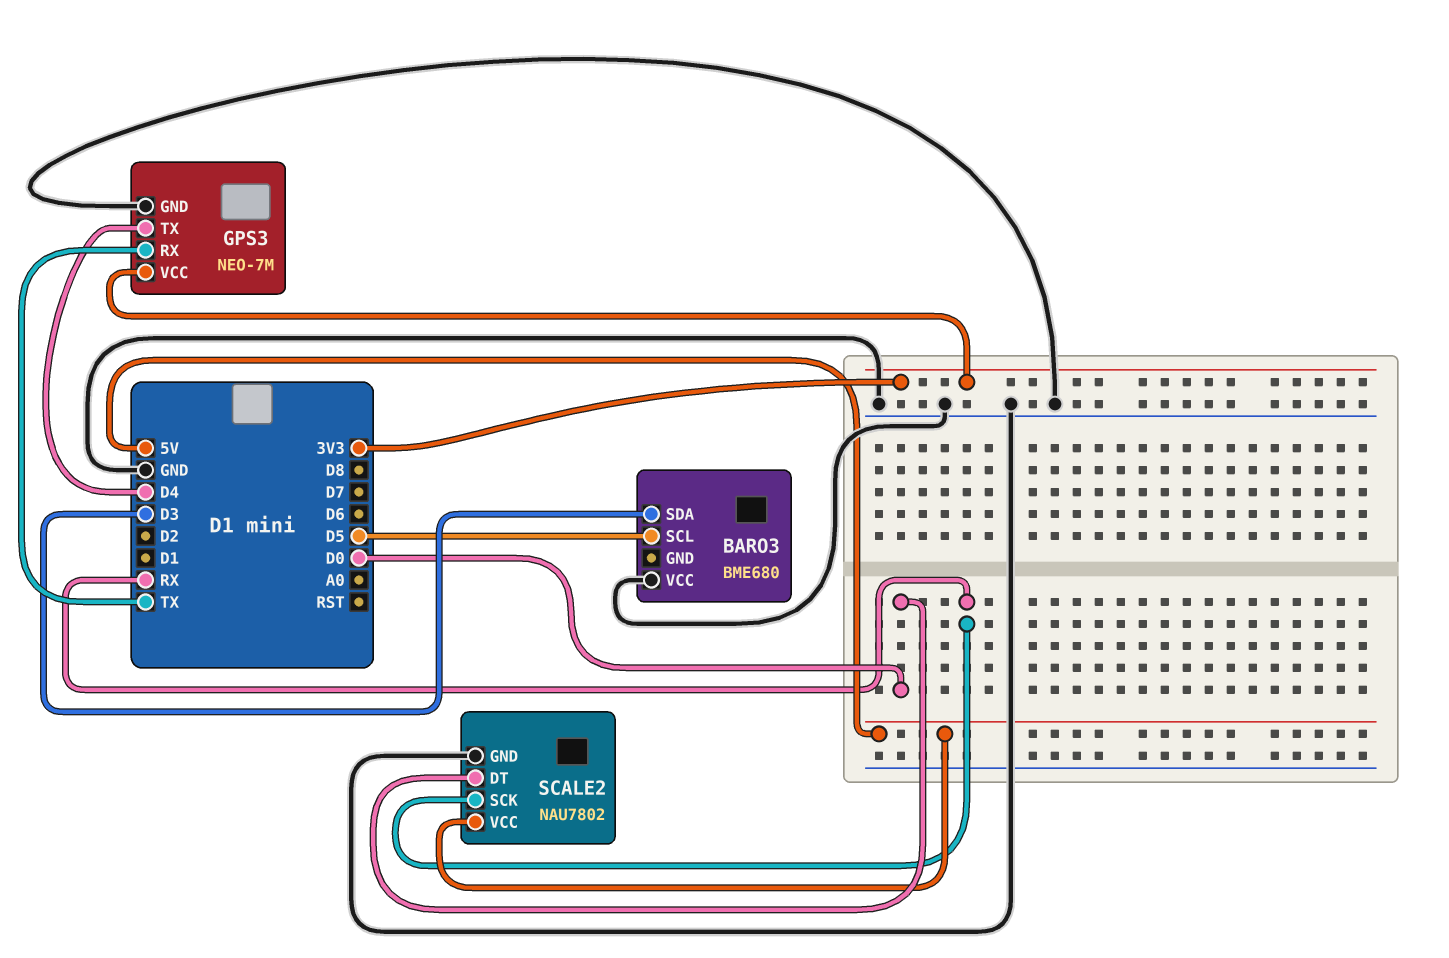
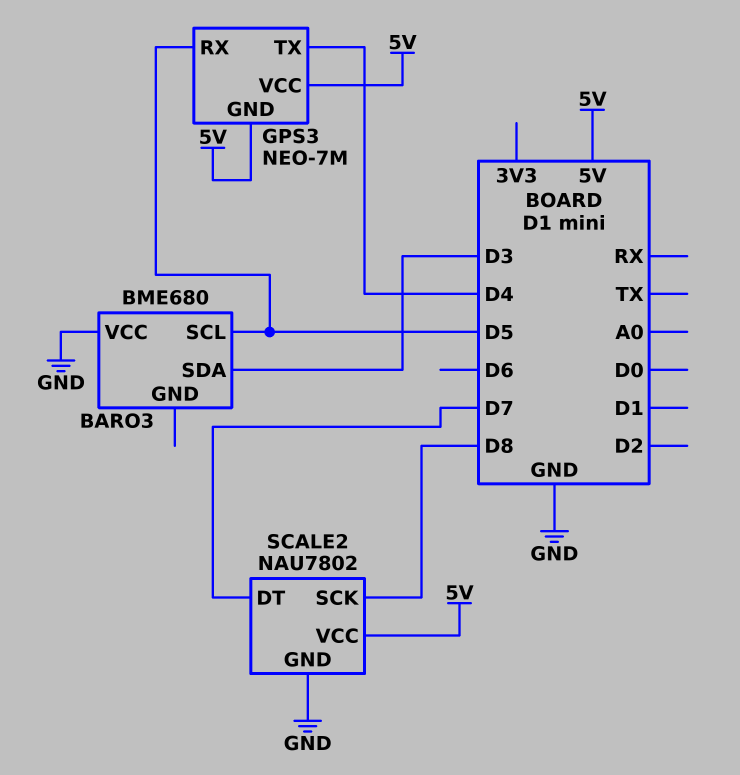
GPS3 pin GND: GND -> 5V
GPS3 pin RX: TX -> D5
GPS3 pin VCC: 3V3 -> 5V
SCALE2 pin DT: D0 -> D7
SCALE2 pin SCK: RX -> D8

